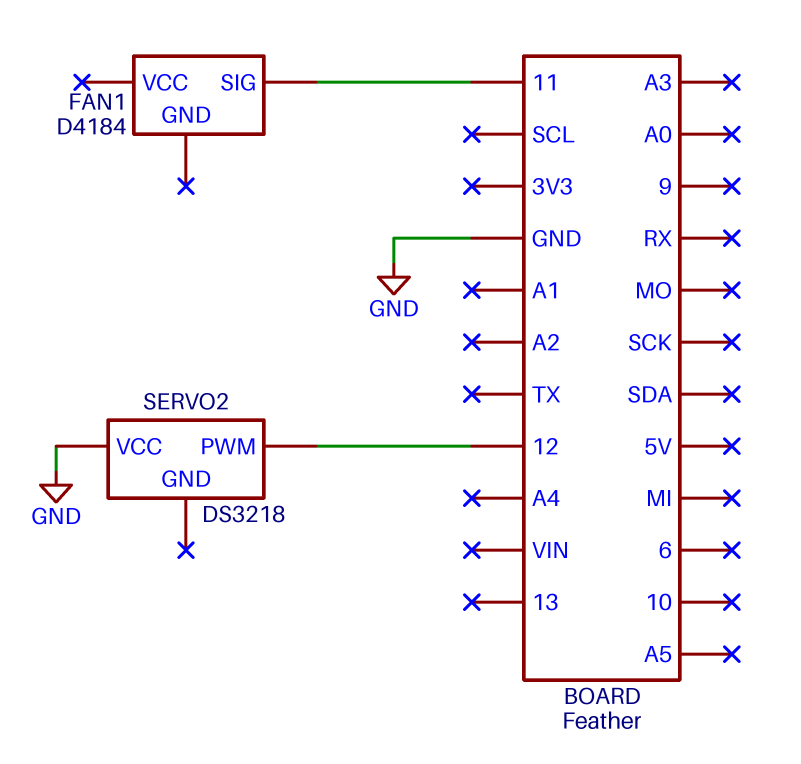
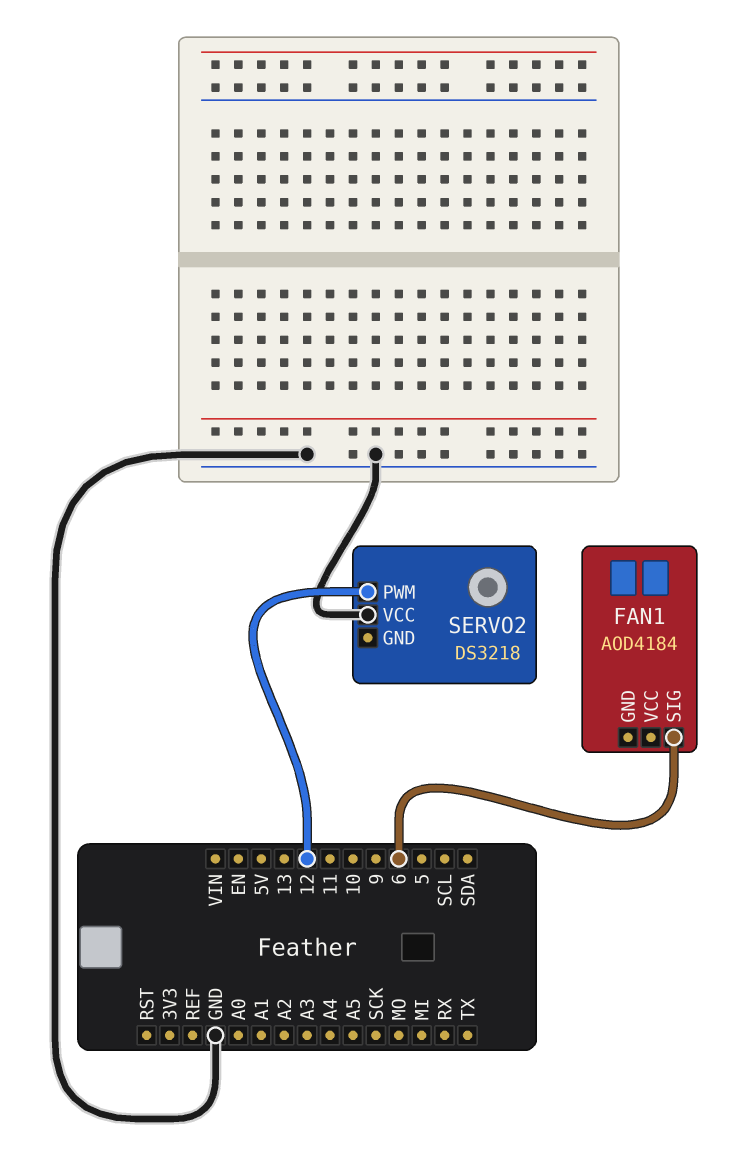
FAN1: D4184 -> AOD4184
FAN1 pin SIG: 11 -> 6

